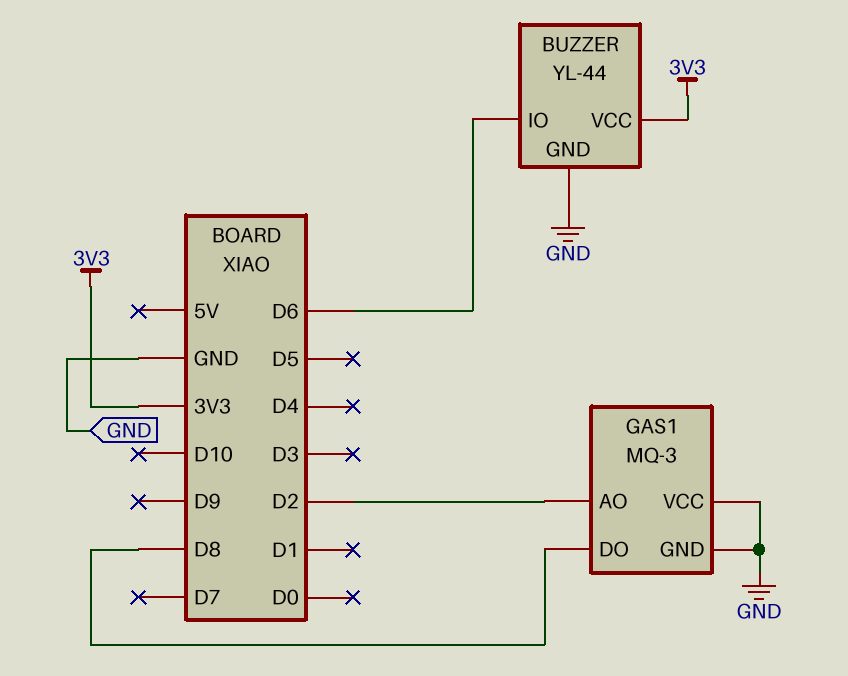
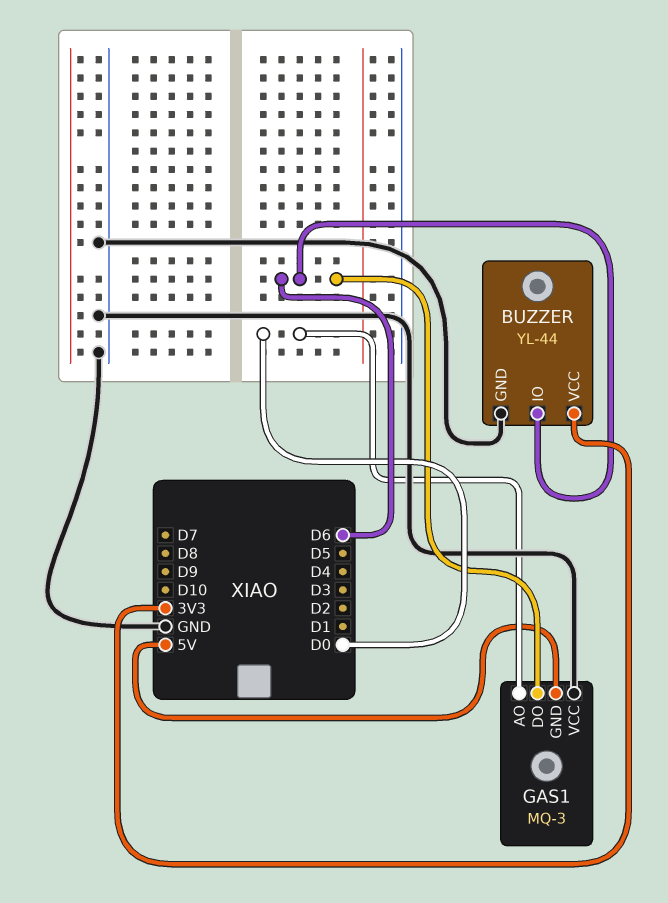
GAS1 pin AO: D2 -> D0
GAS1 pin DO: D8 -> D6
GAS1 pin GND: GND -> 5V

